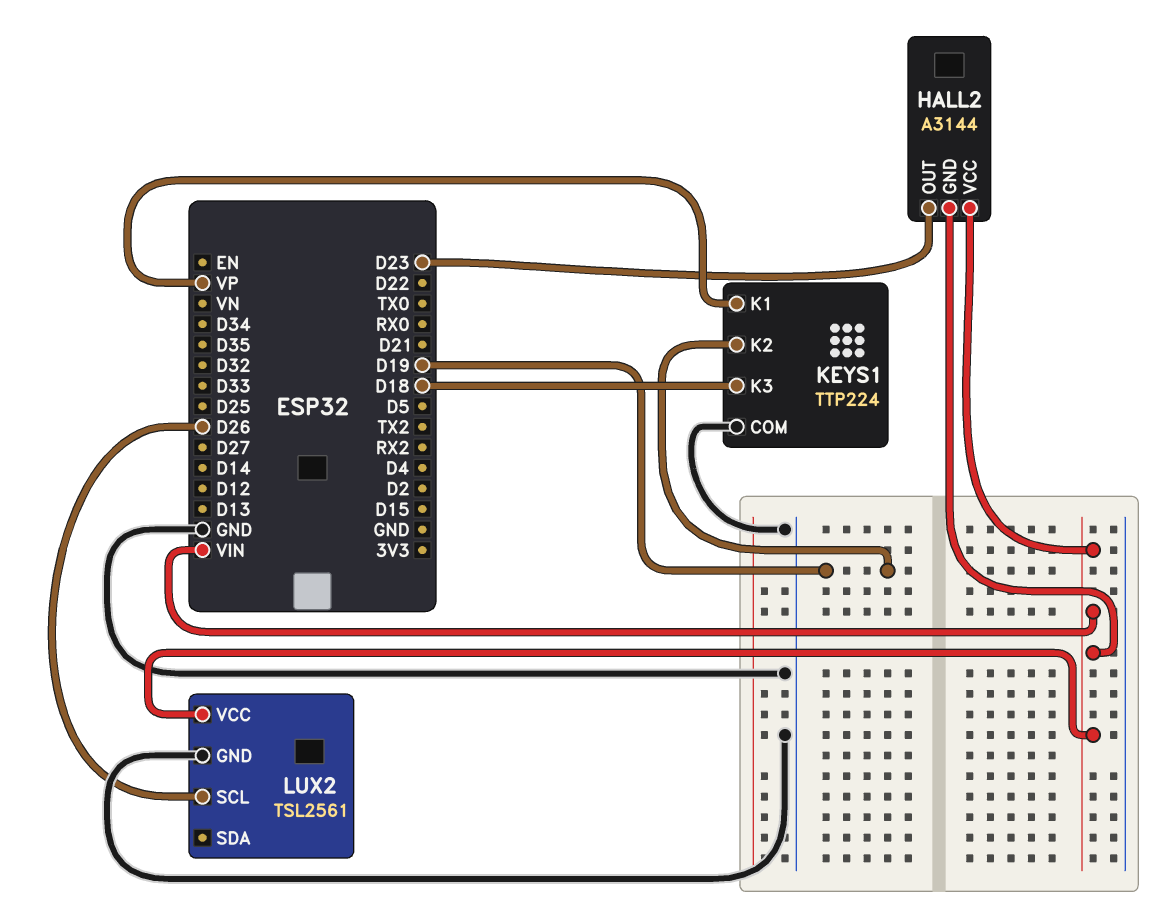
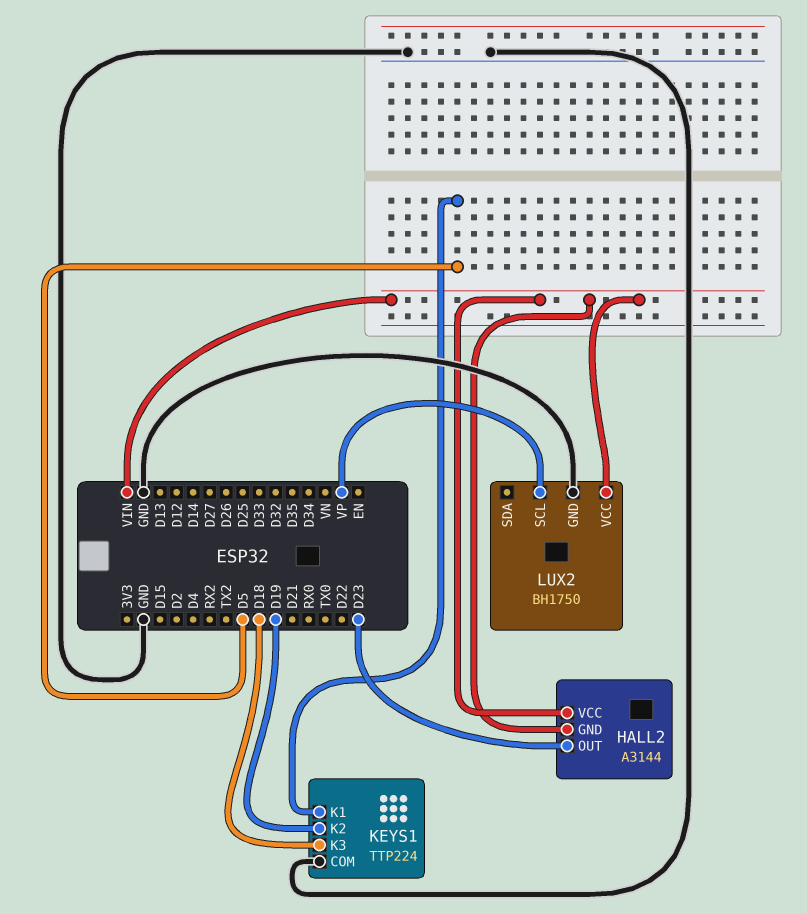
KEYS1 pin K1: VP -> D5
LUX2: TSL2561 -> BH1750
LUX2 pin SCL: D26 -> VP

